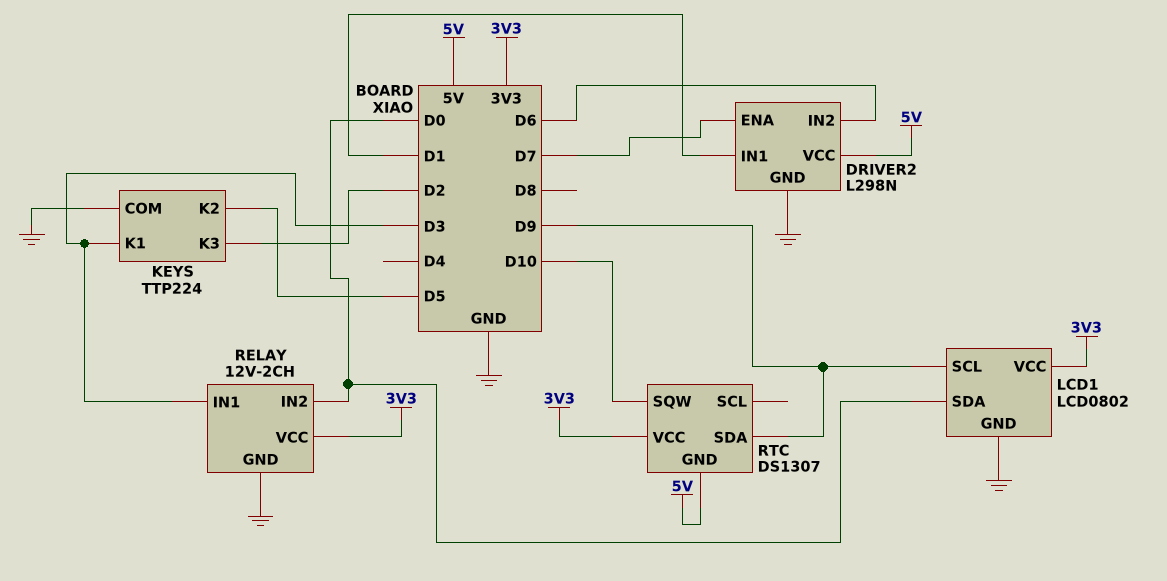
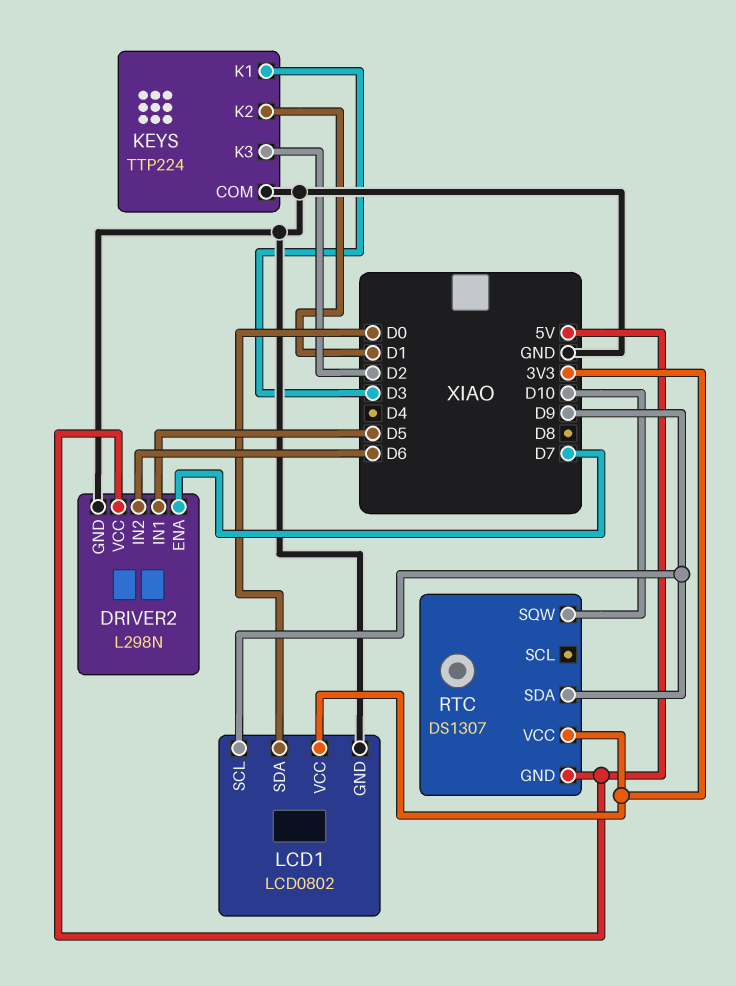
DRIVER2 pin IN1: D1 -> D5
KEYS pin K2: D5 -> D1
RELAY: 12V-2CH -> none
RELAY pin GND: GND -> none
RELAY pin IN1: D3 -> none
RELAY pin IN2: D0 -> none
RELAY pin VCC: 3V3 -> none

